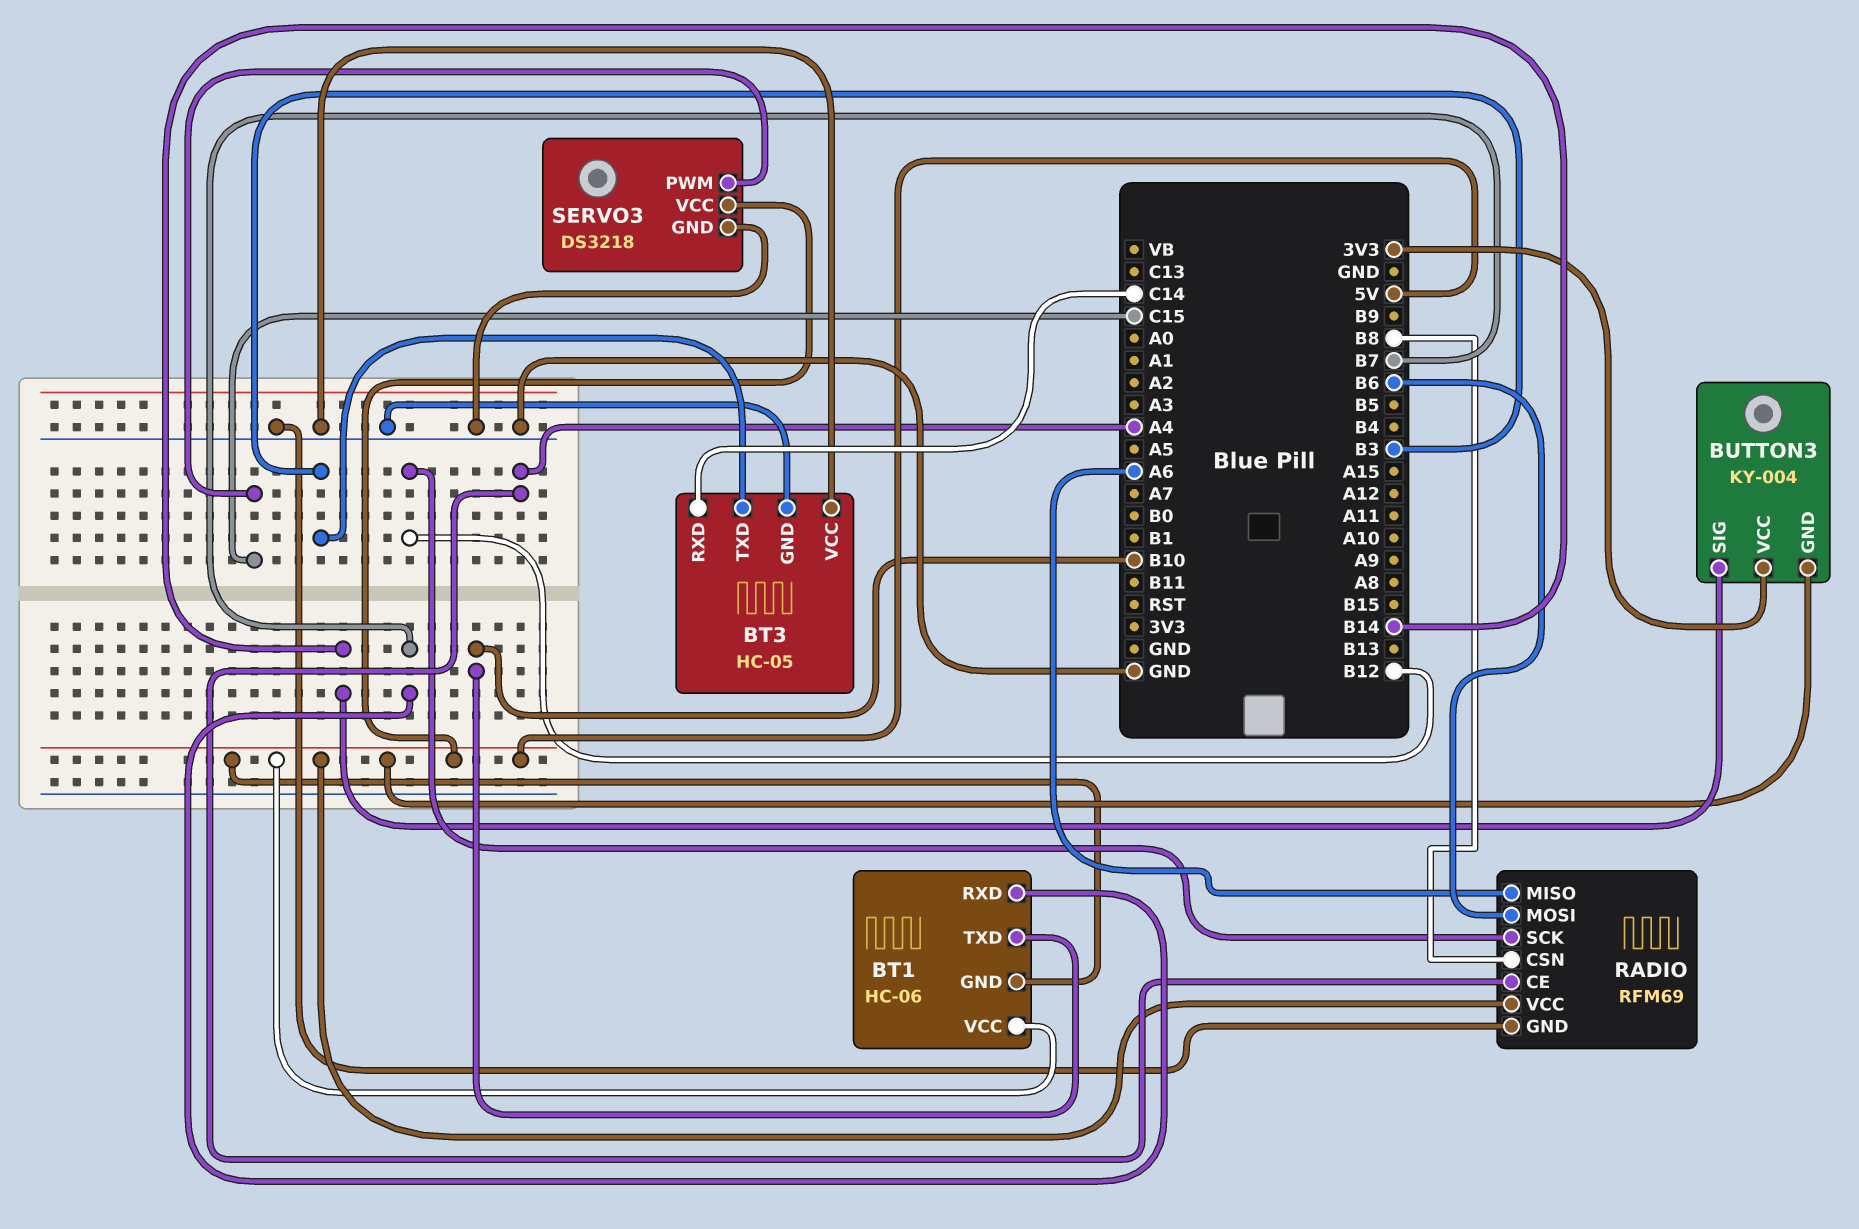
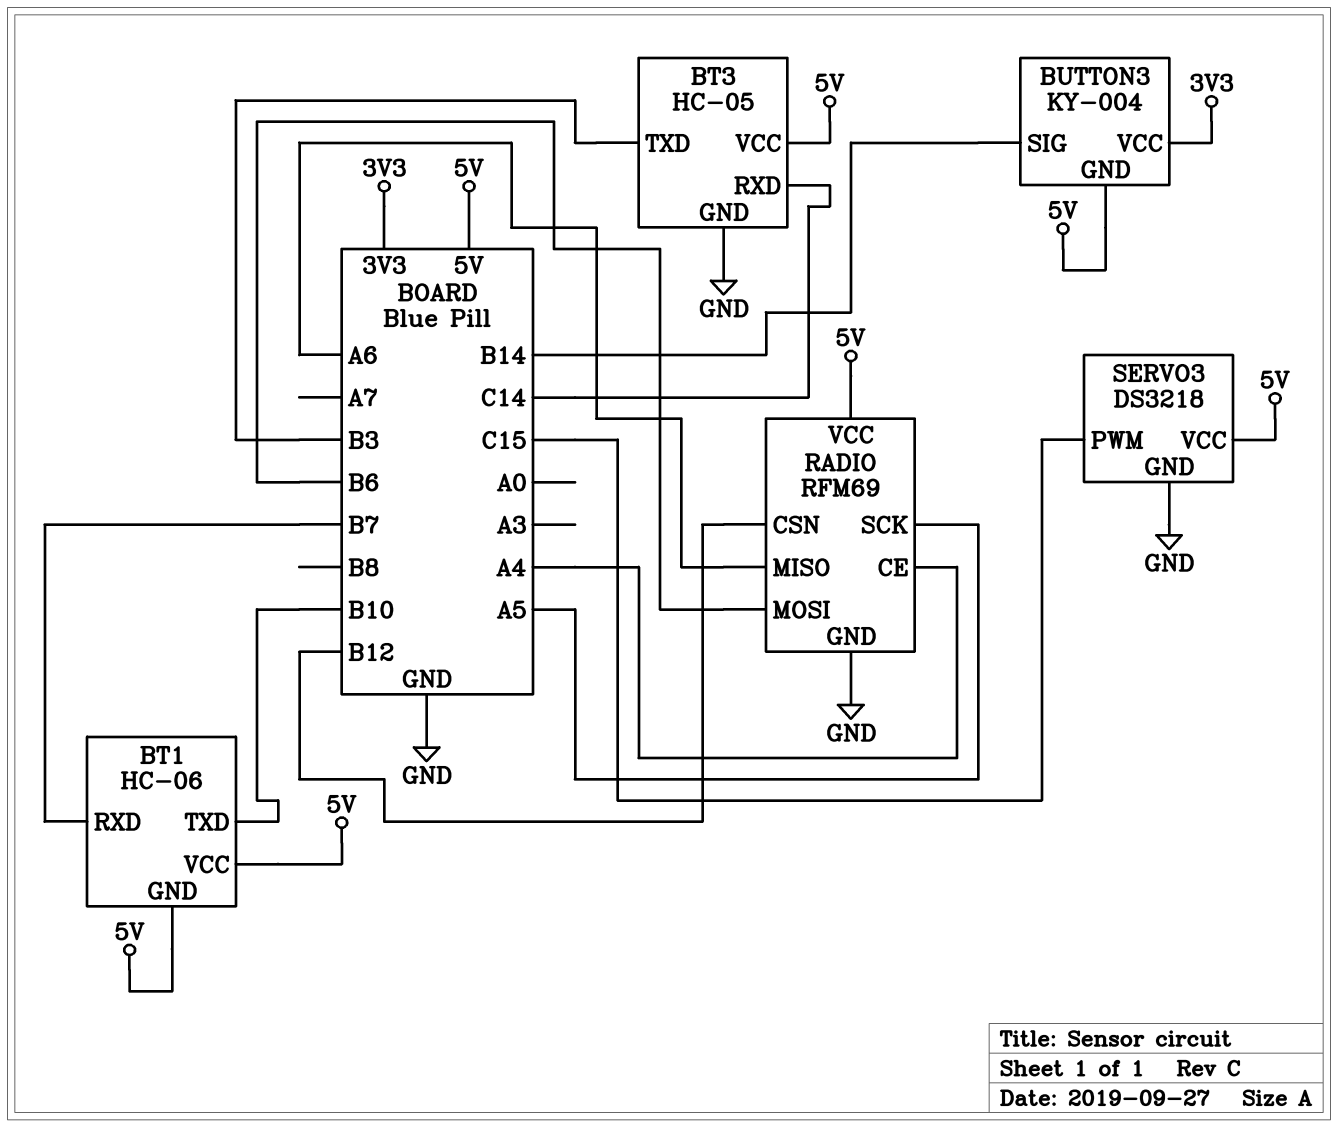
BT3 pin VCC: GND -> 5V
RADIO pin CSN: B8 -> B12
RADIO pin SCK: B12 -> A5

